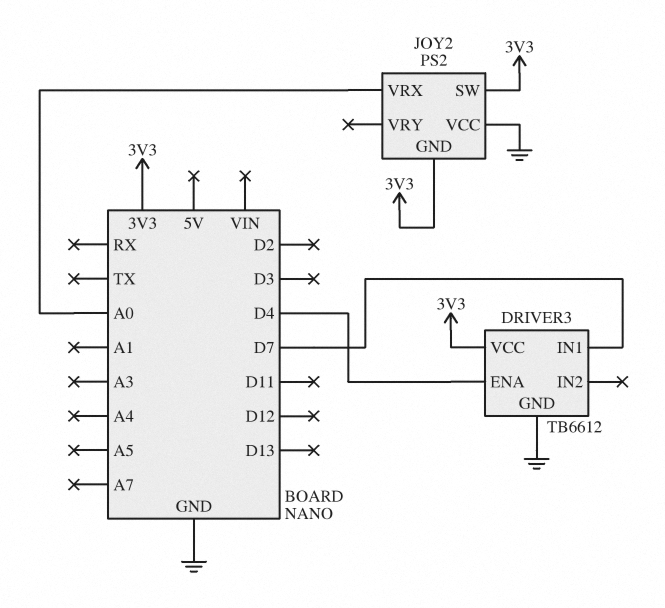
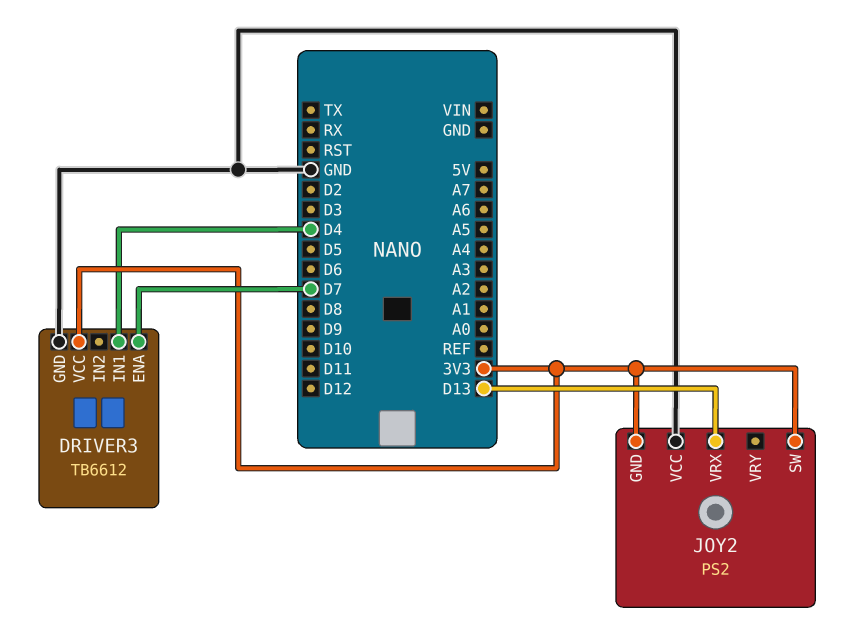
DRIVER3 pin ENA: D4 -> D7
DRIVER3 pin IN1: D7 -> D4
JOY2 pin VRX: A0 -> D13

